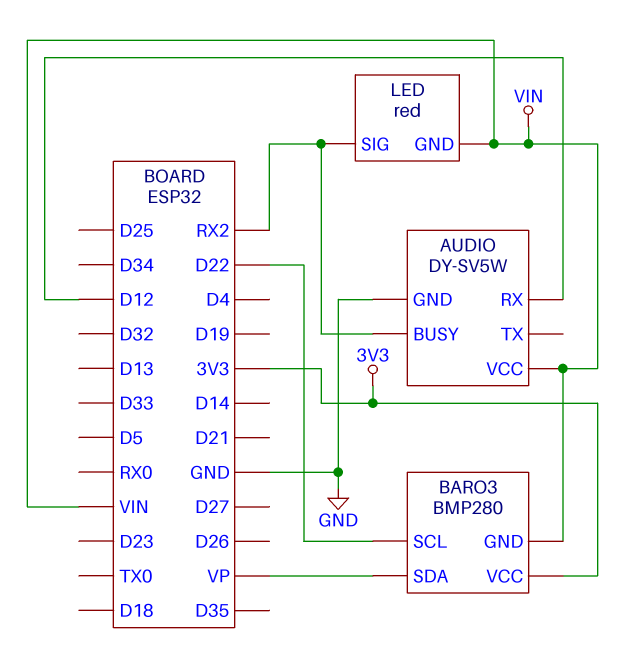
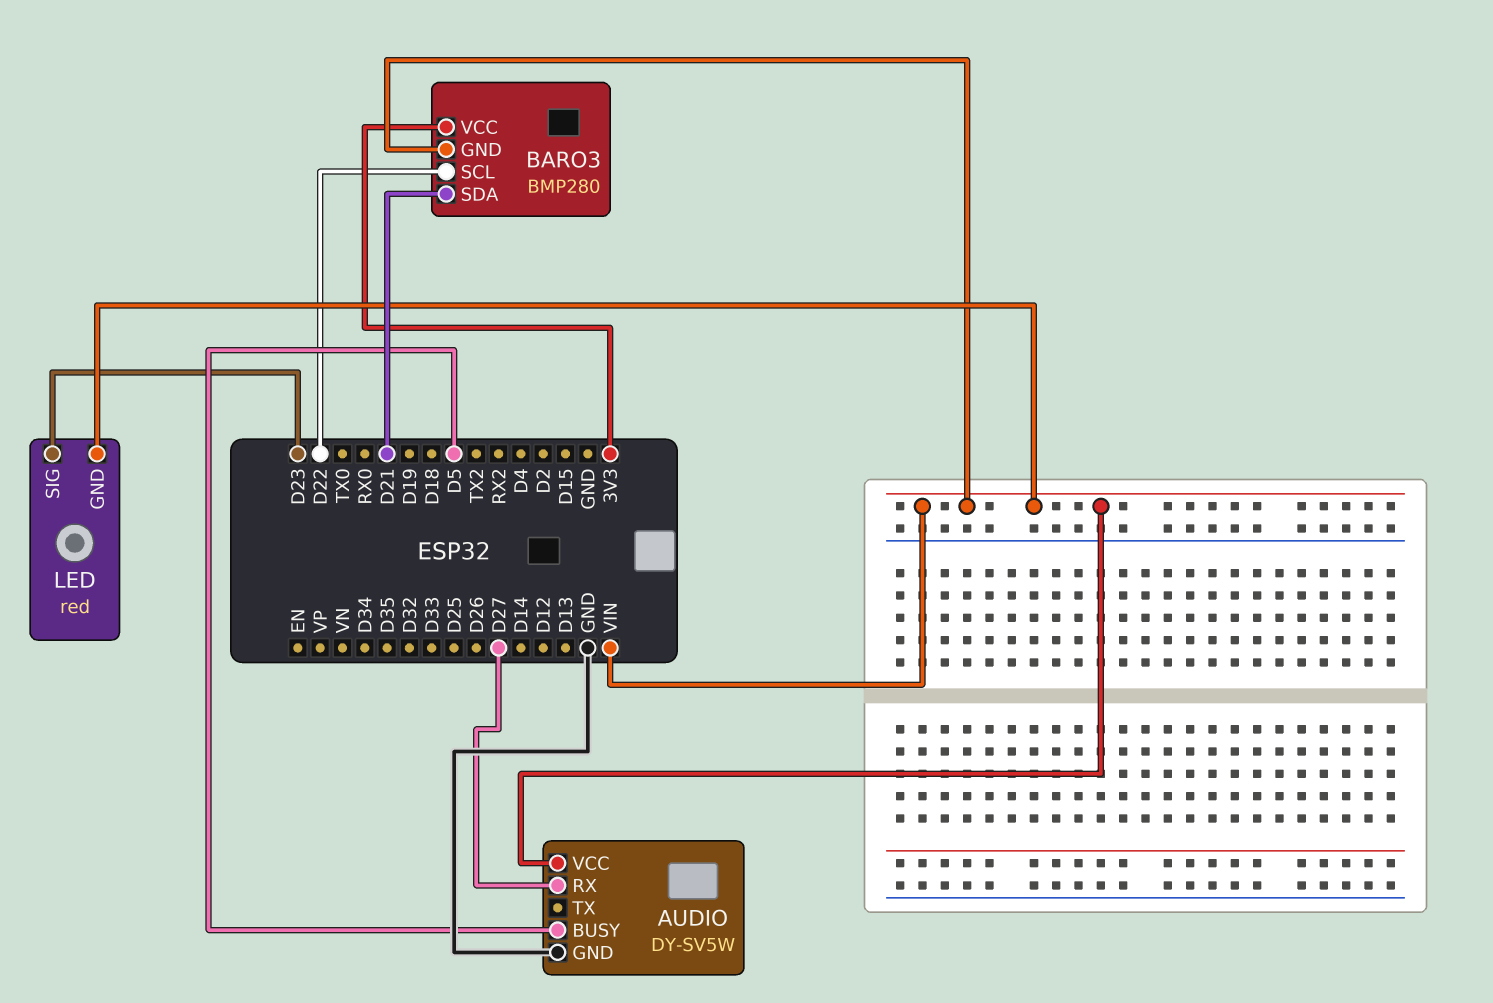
AUDIO pin BUSY: RX2 -> D5
AUDIO pin RX: D12 -> D27
BARO3 pin SDA: VP -> D21
LED pin SIG: RX2 -> D23

